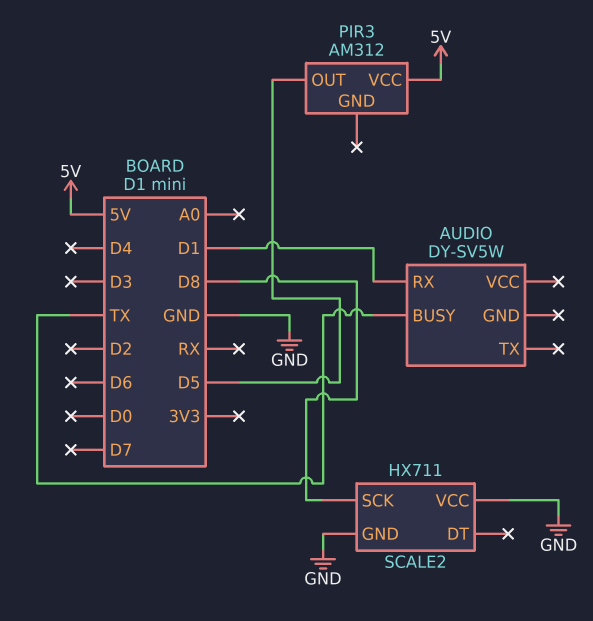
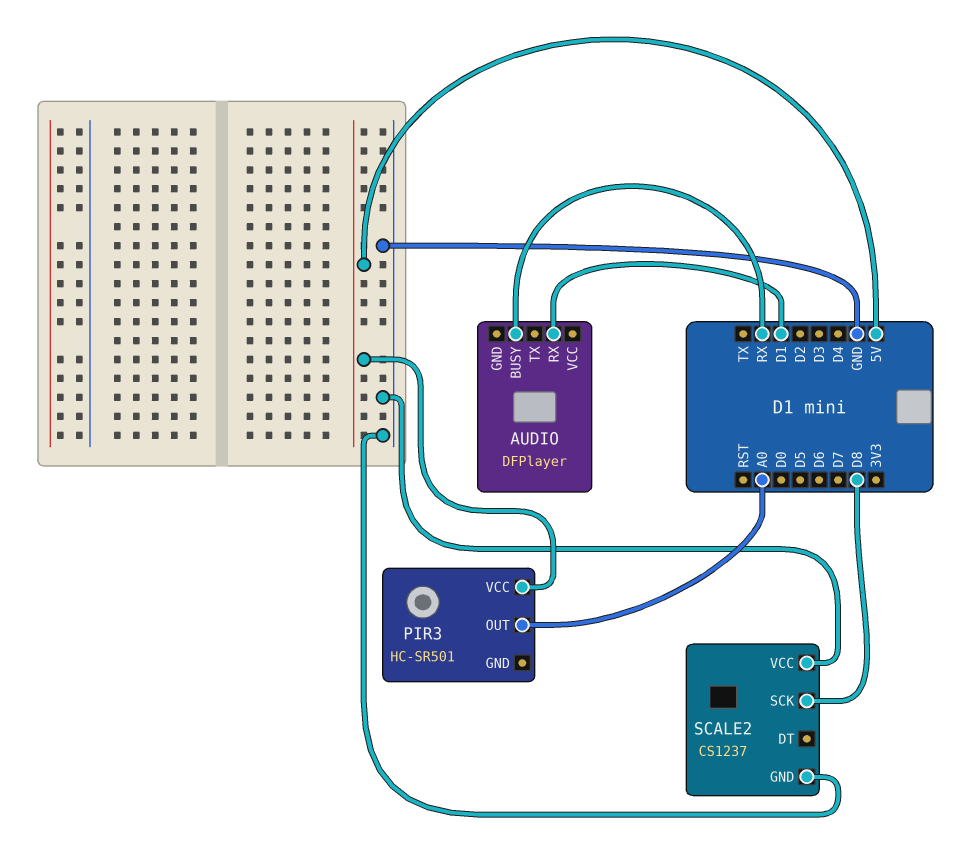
AUDIO: DY-SV5W -> DFPlayer
AUDIO pin BUSY: TX -> RX
PIR3: AM312 -> HC-SR501
PIR3 pin OUT: D5 -> A0
SCALE2: HX711 -> CS1237

